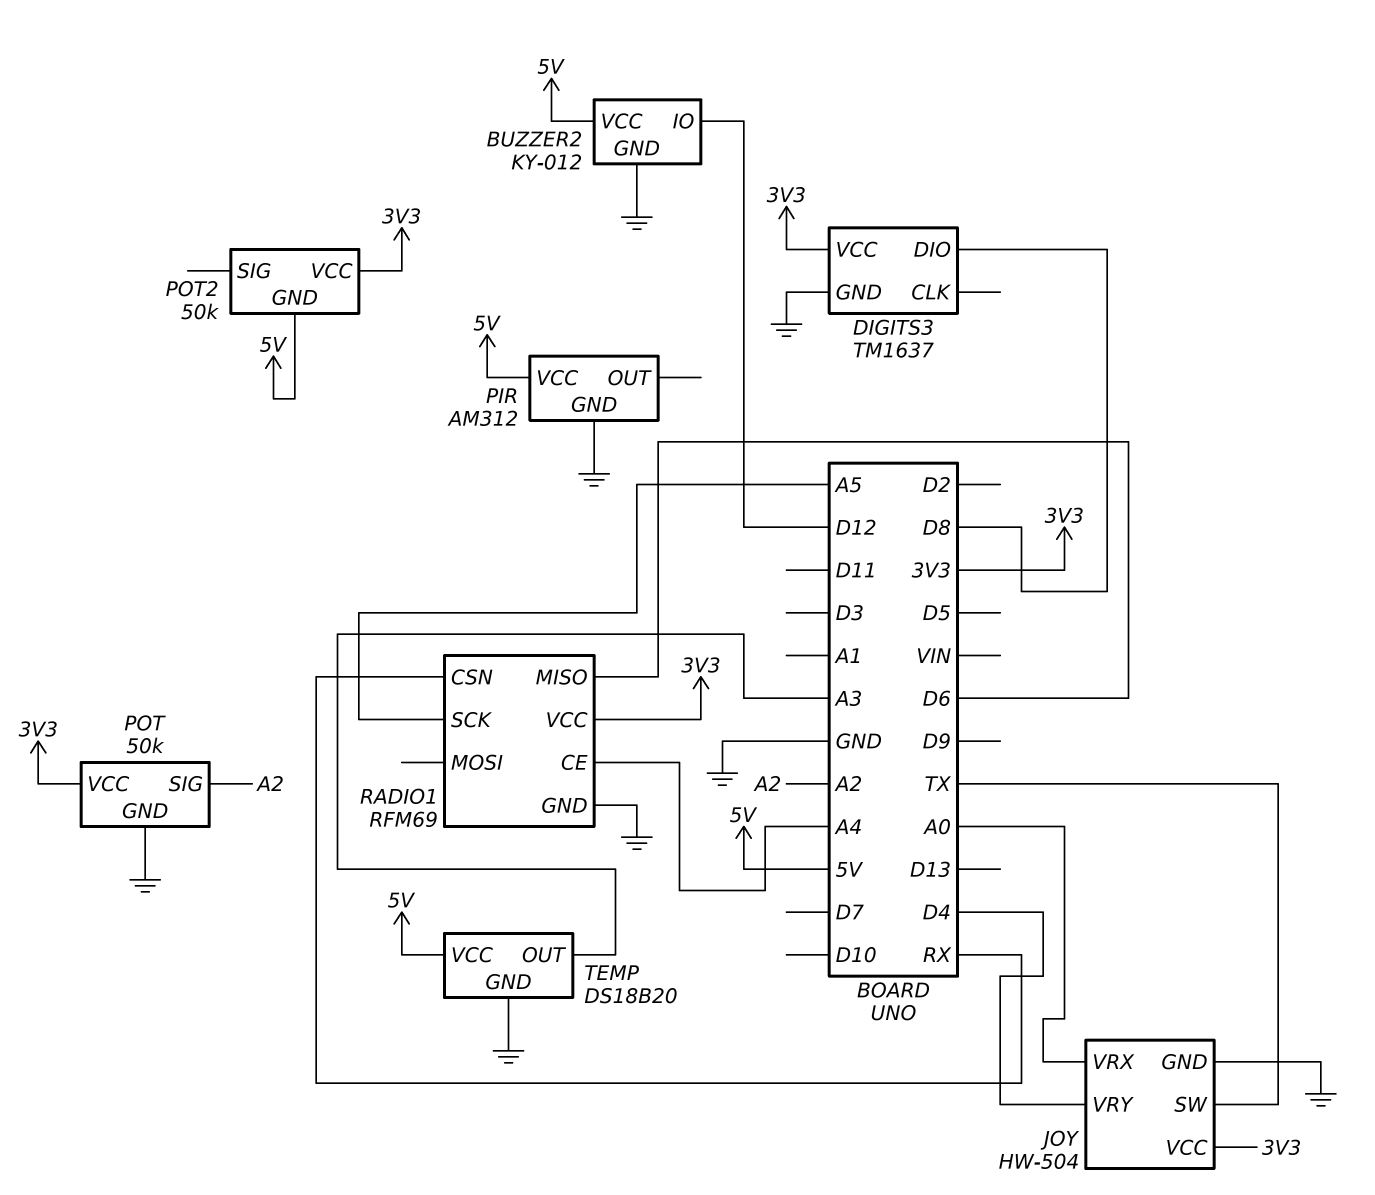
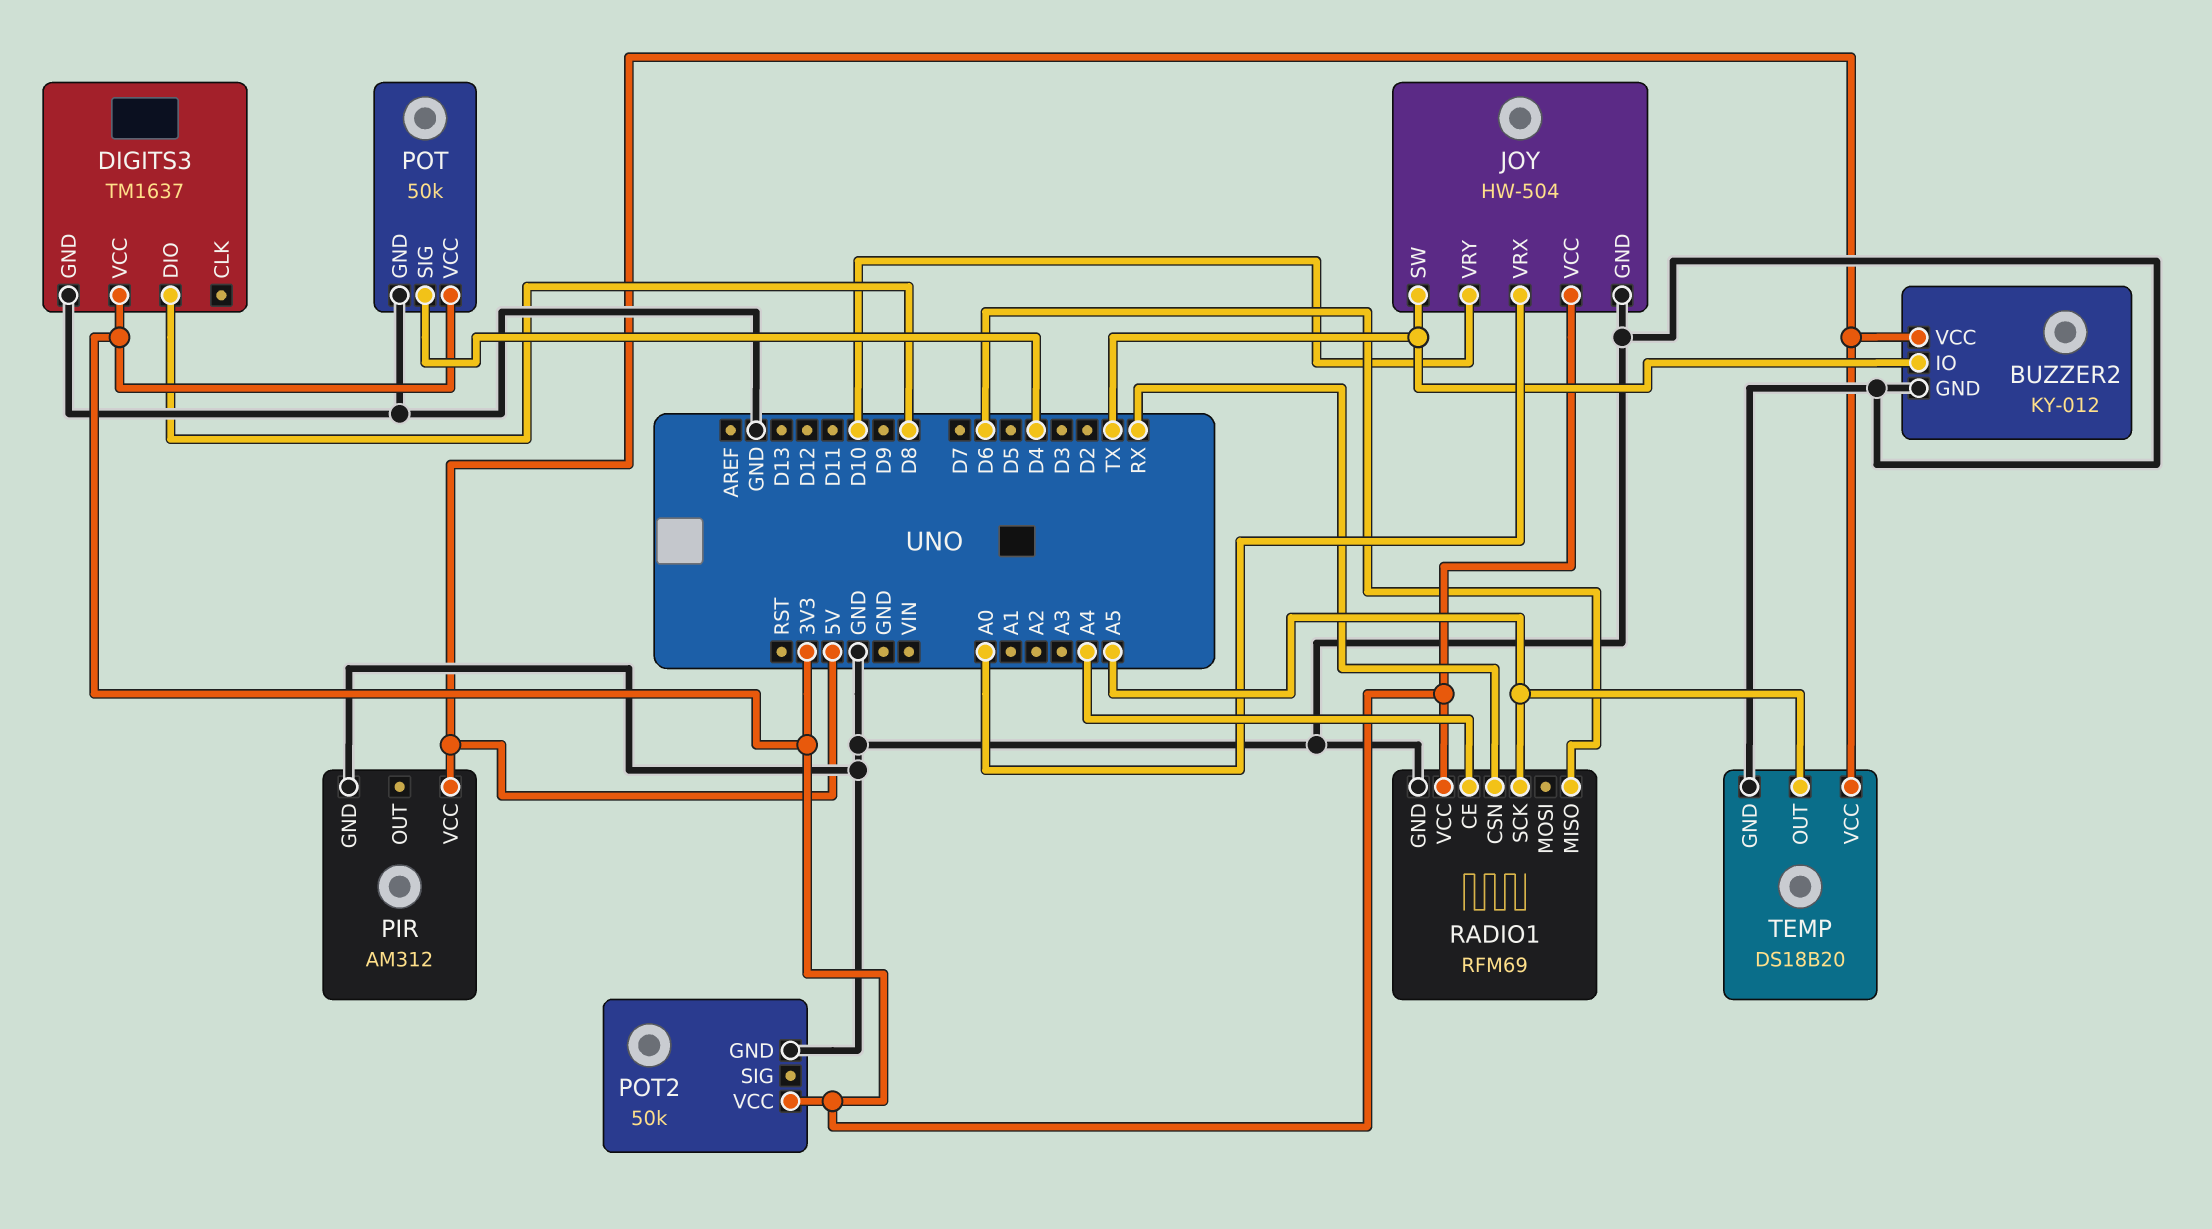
BUZZER2 pin IO: D12 -> TX
JOY pin VRY: D4 -> D10
POT pin SIG: A2 -> D4
POT2 pin GND: 5V -> GND
TEMP pin OUT: A3 -> A5

